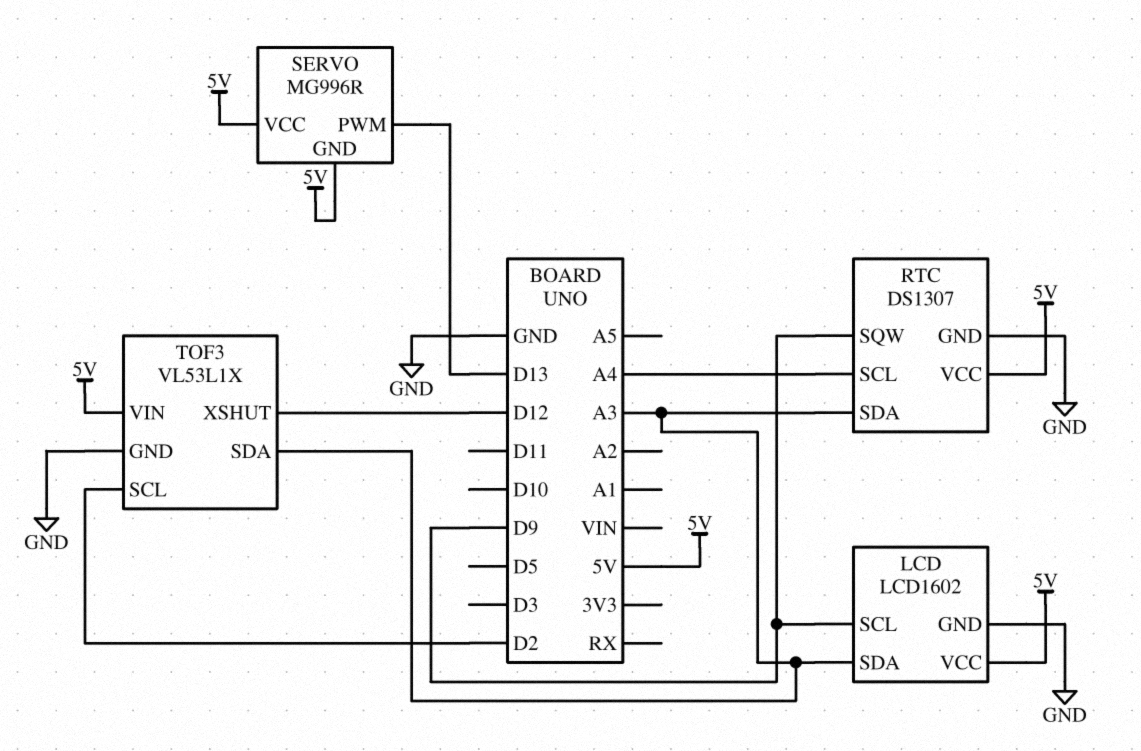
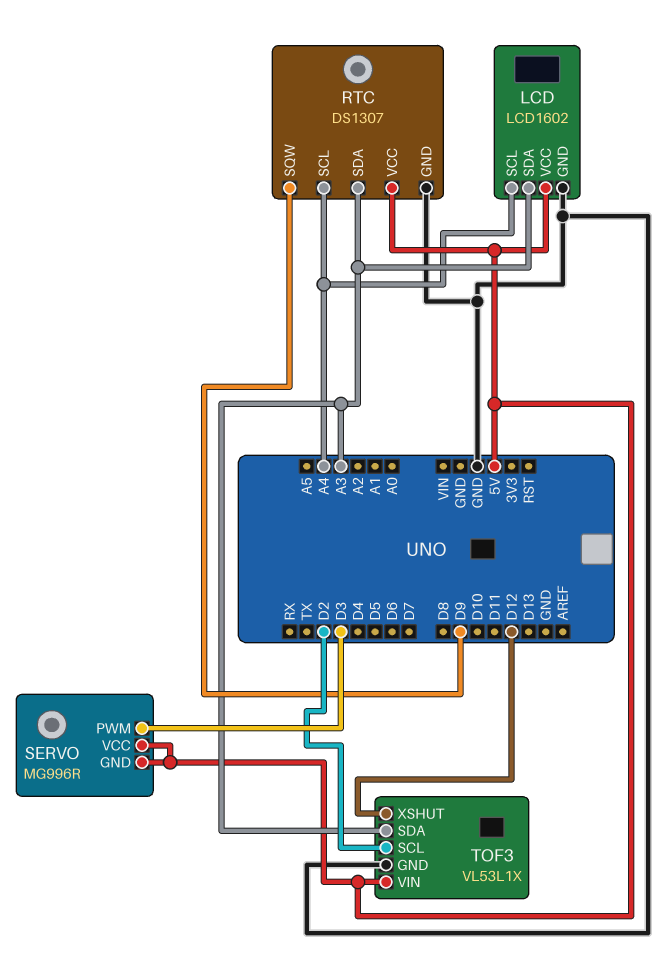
LCD pin SCL: D9 -> A4
SERVO pin PWM: D13 -> D3

